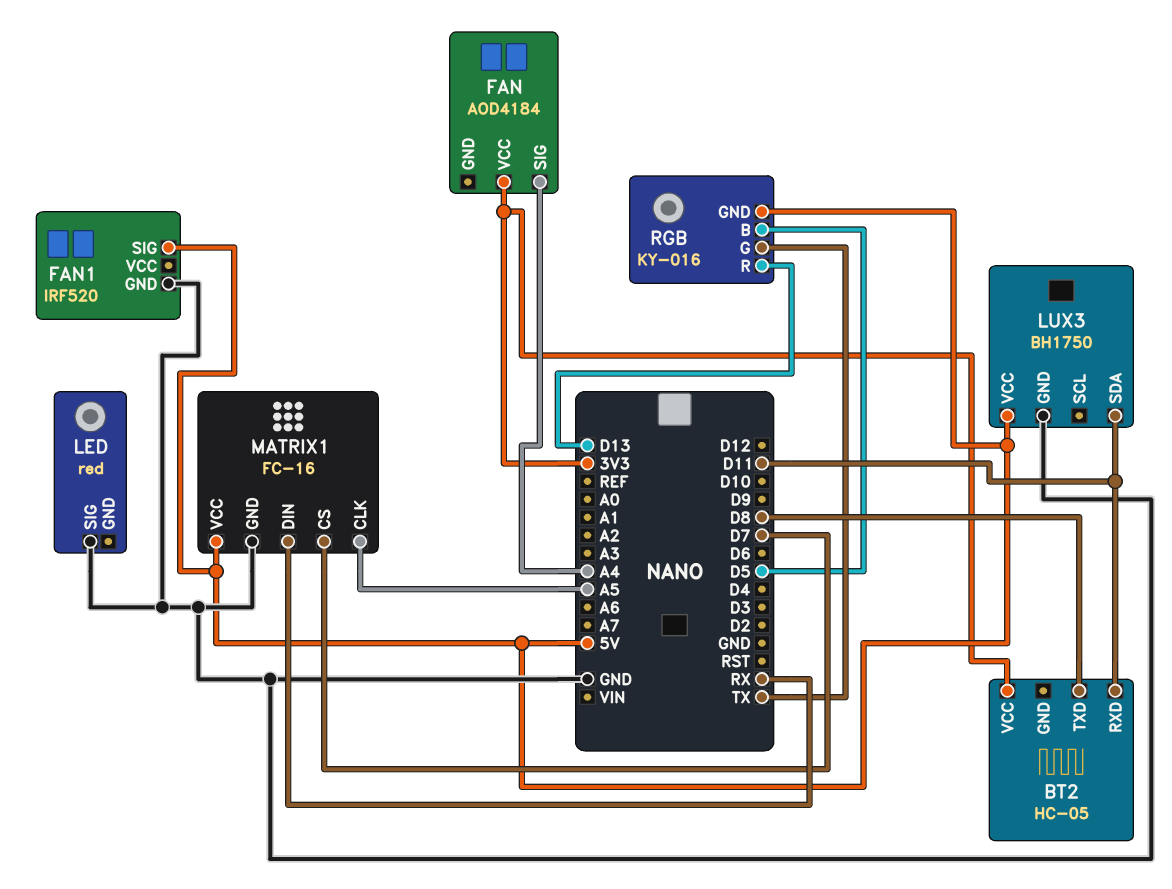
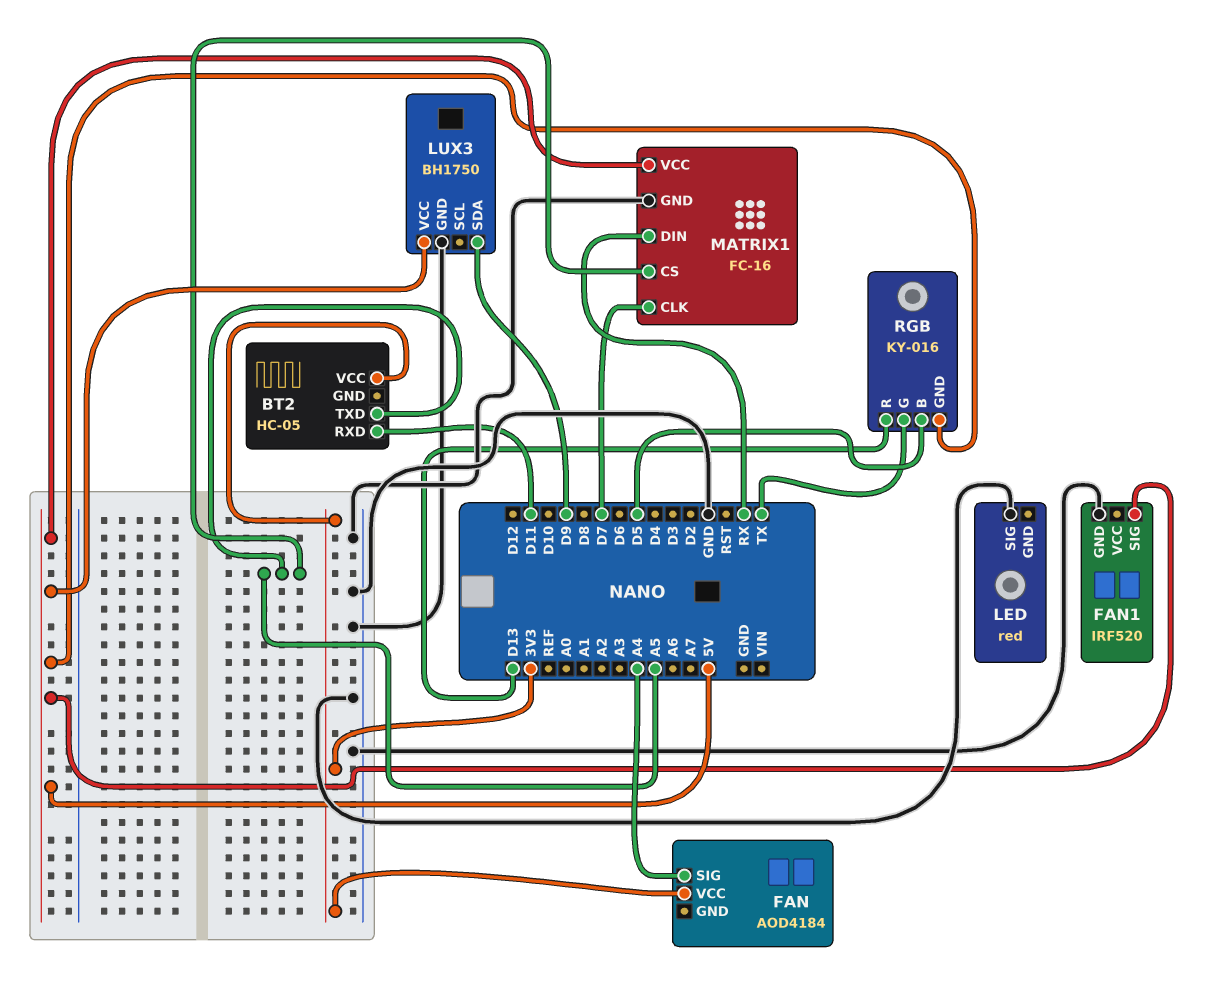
BT2 pin TXD: D8 -> A5
LUX3 pin SDA: D11 -> D9
MATRIX1 pin CLK: A5 -> D7
MATRIX1 pin CS: D7 -> A5

